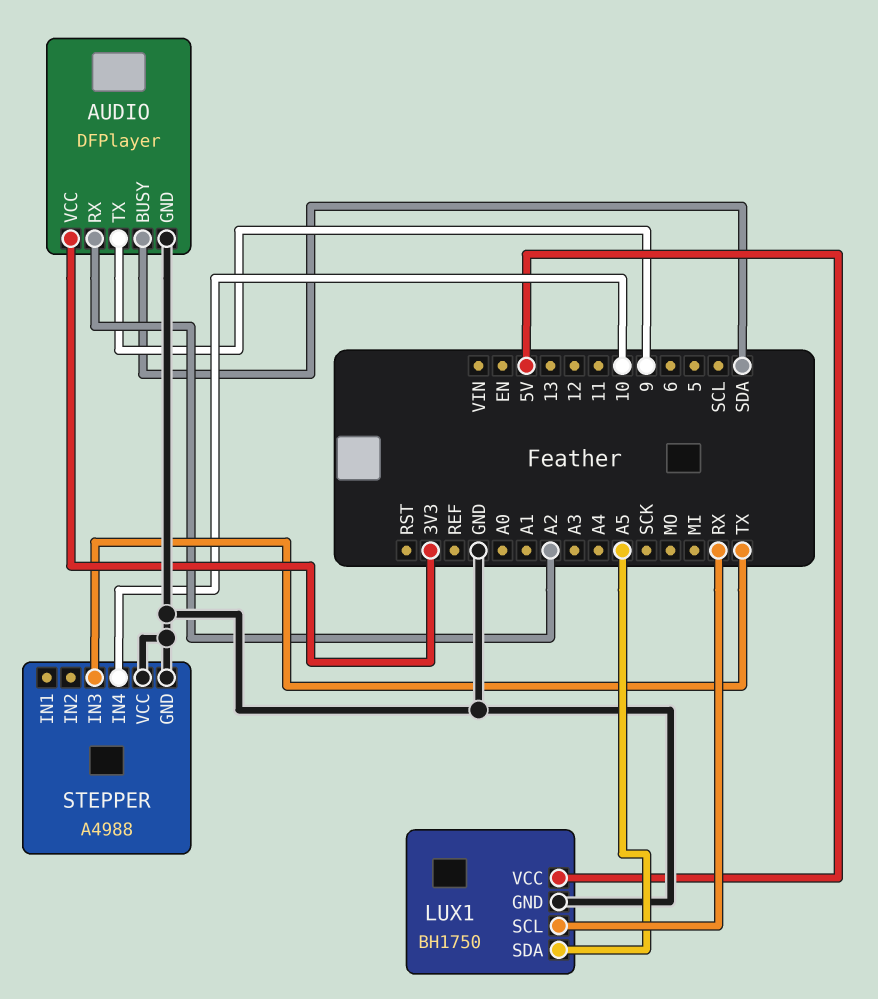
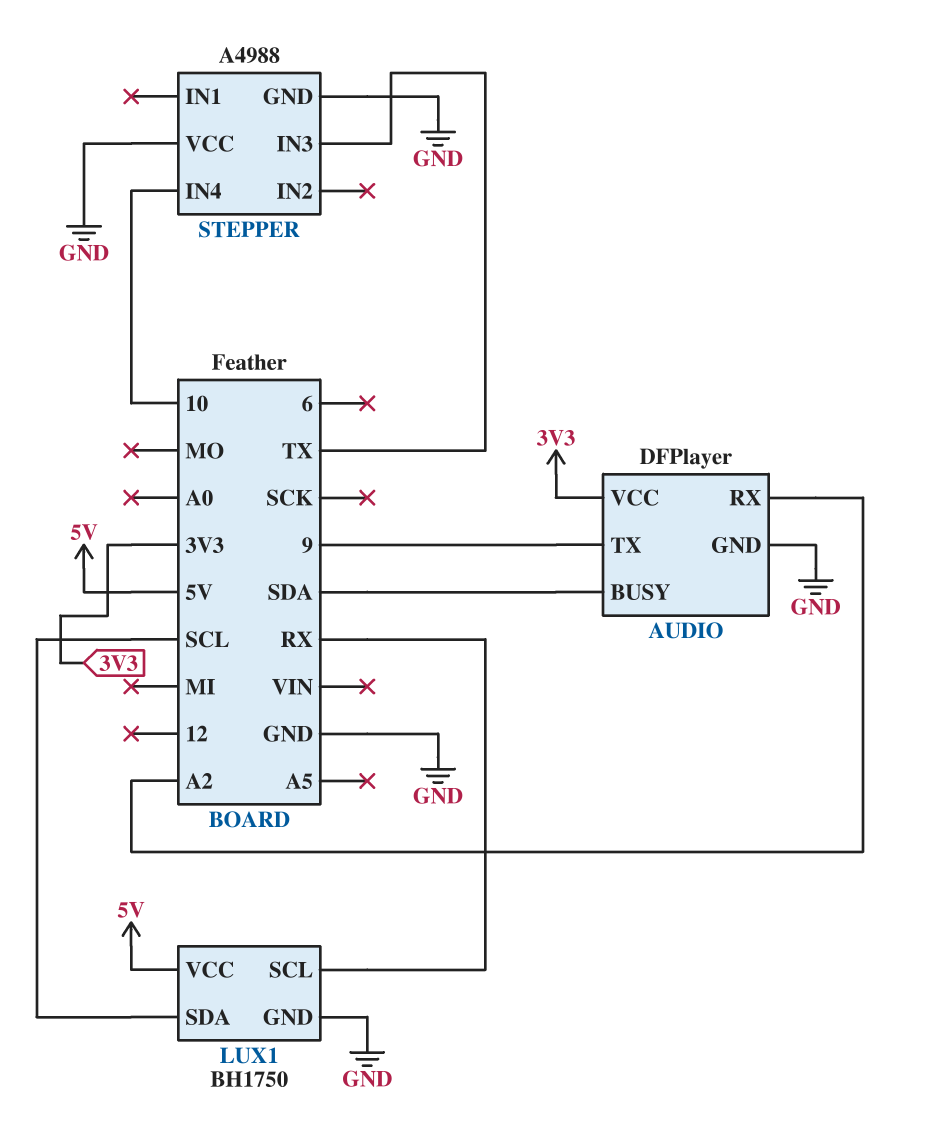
LUX1 pin SDA: A5 -> SCL

